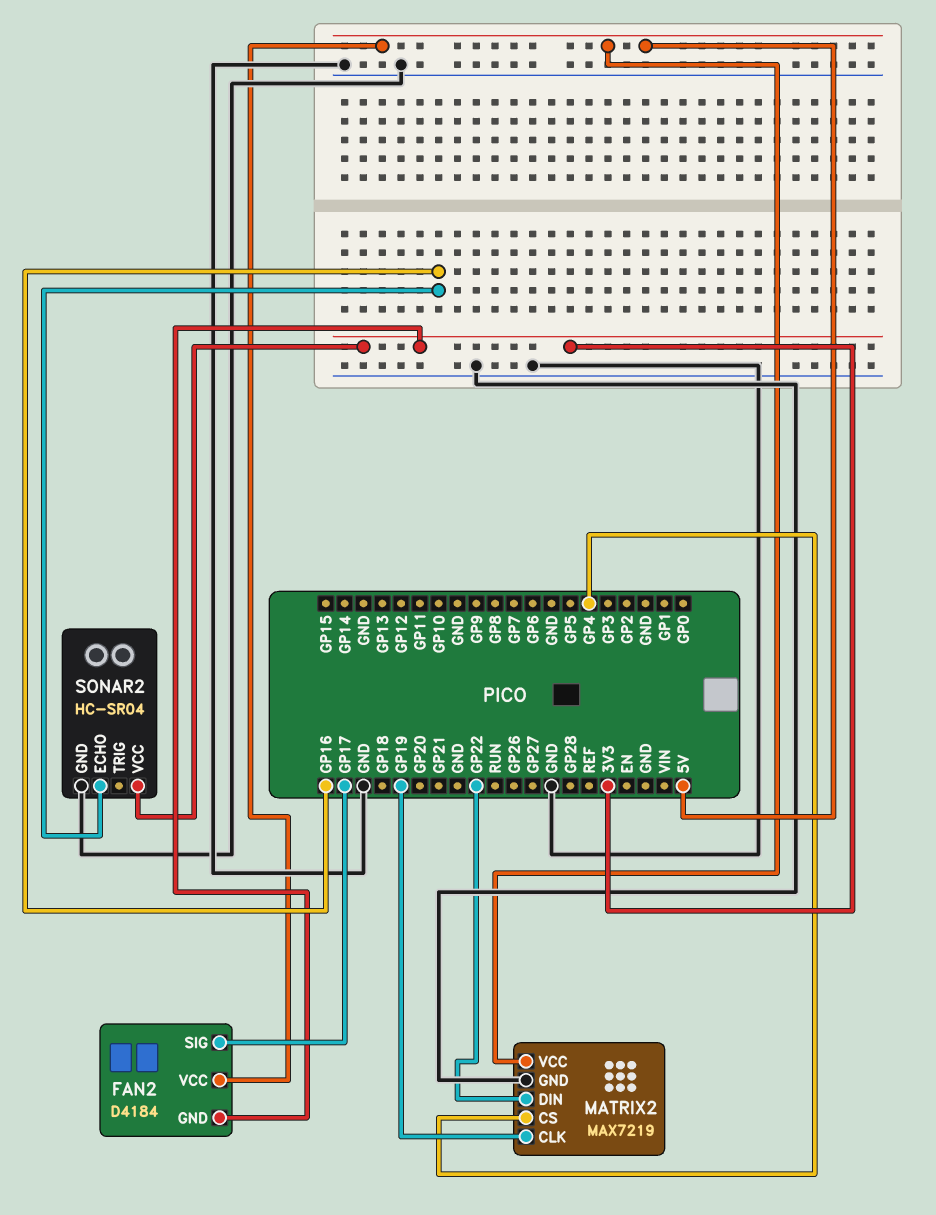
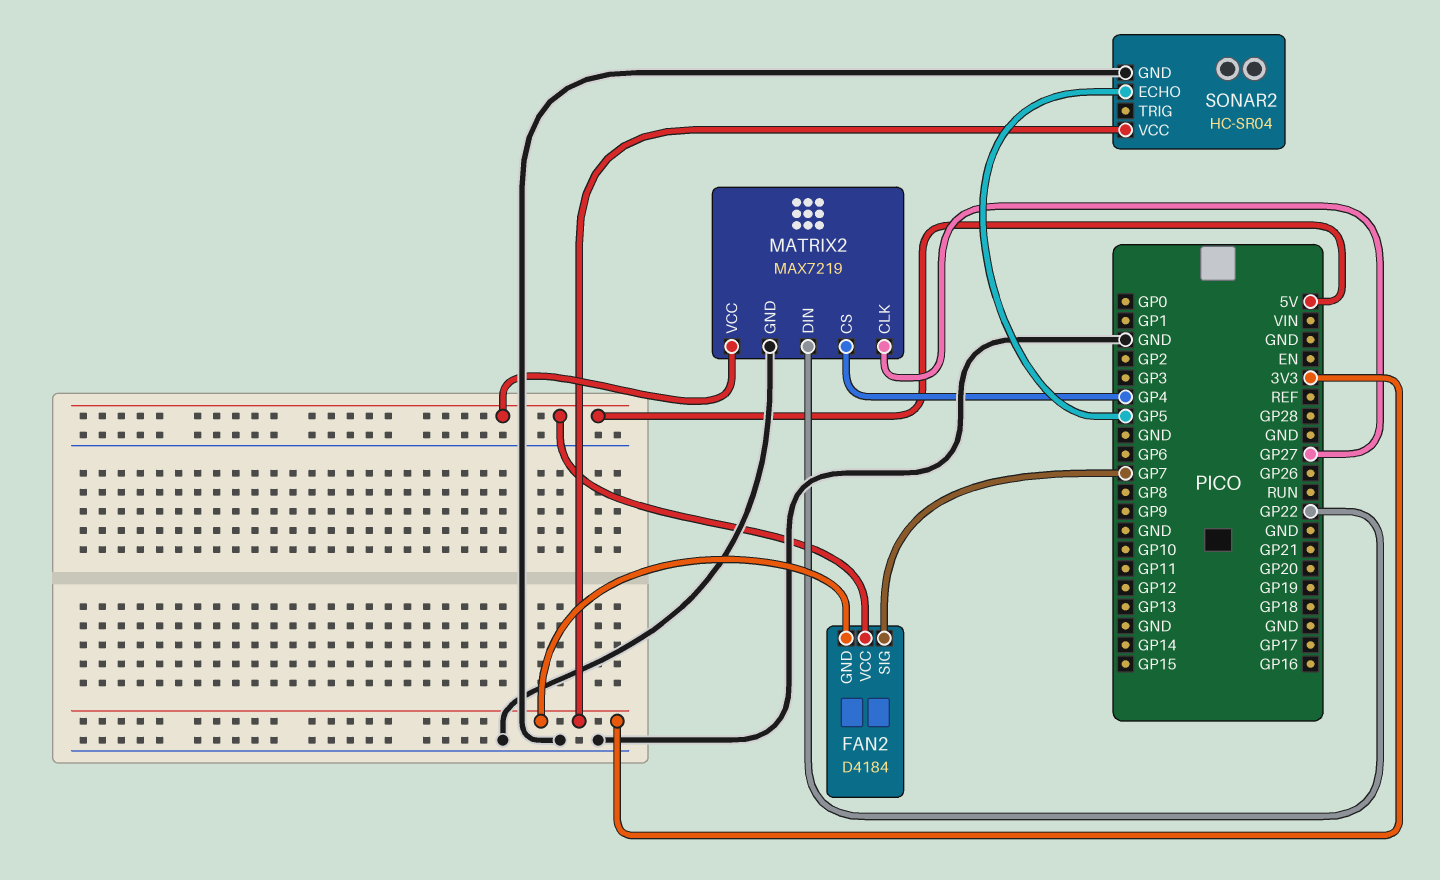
FAN2 pin SIG: GP17 -> GP7
MATRIX2 pin CLK: GP19 -> GP27
SONAR2 pin ECHO: GP16 -> GP5

